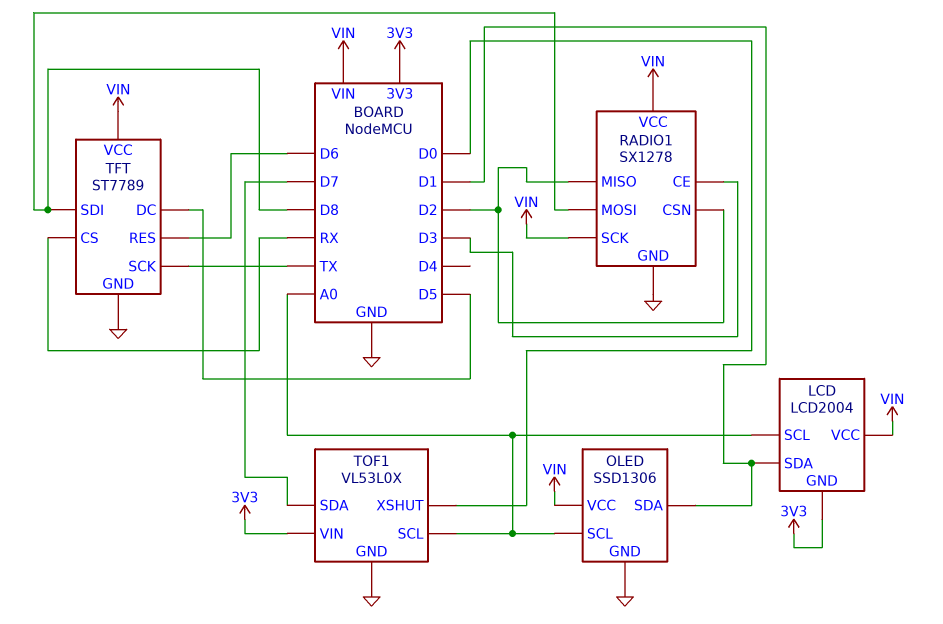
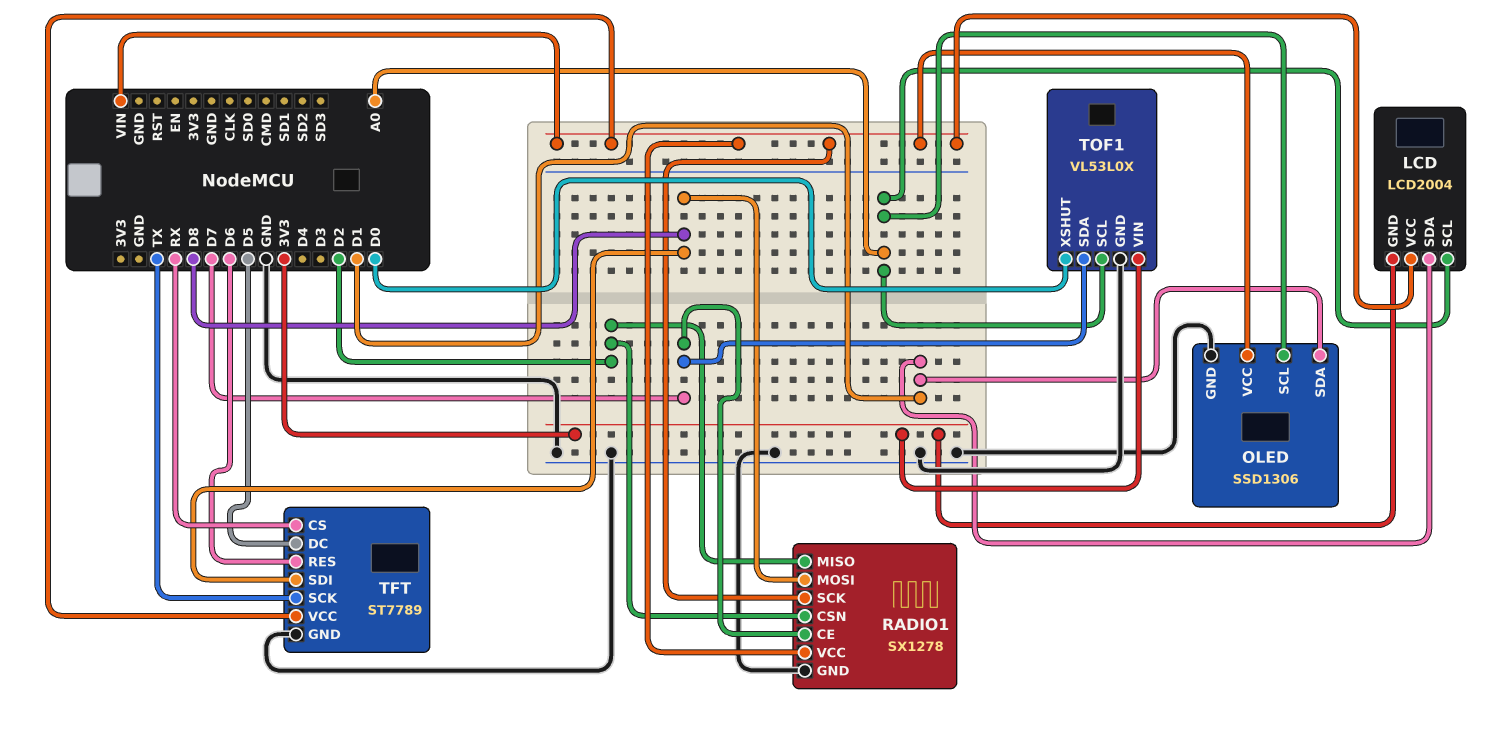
RADIO1 pin CE: D3 -> D7

